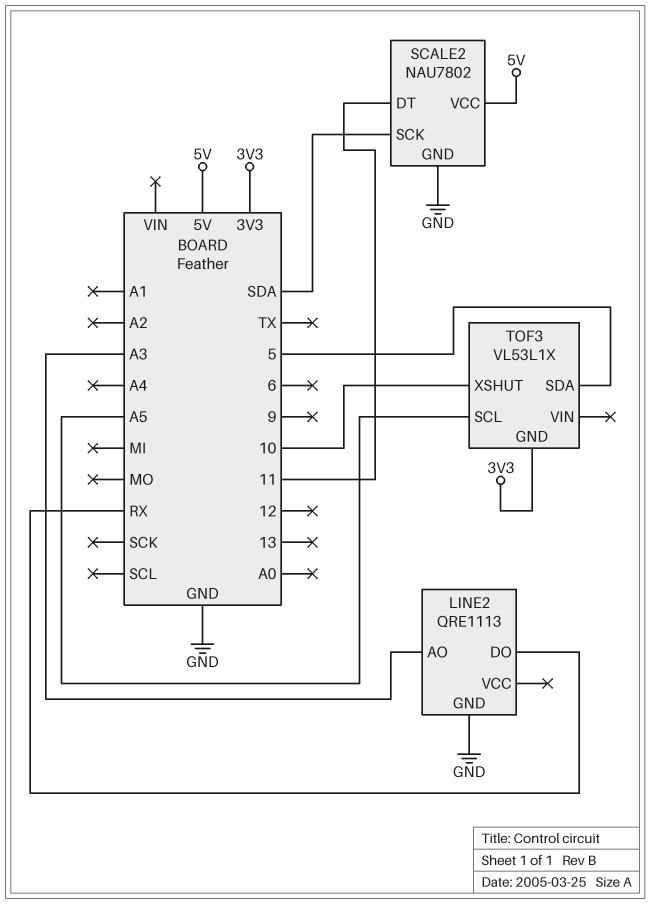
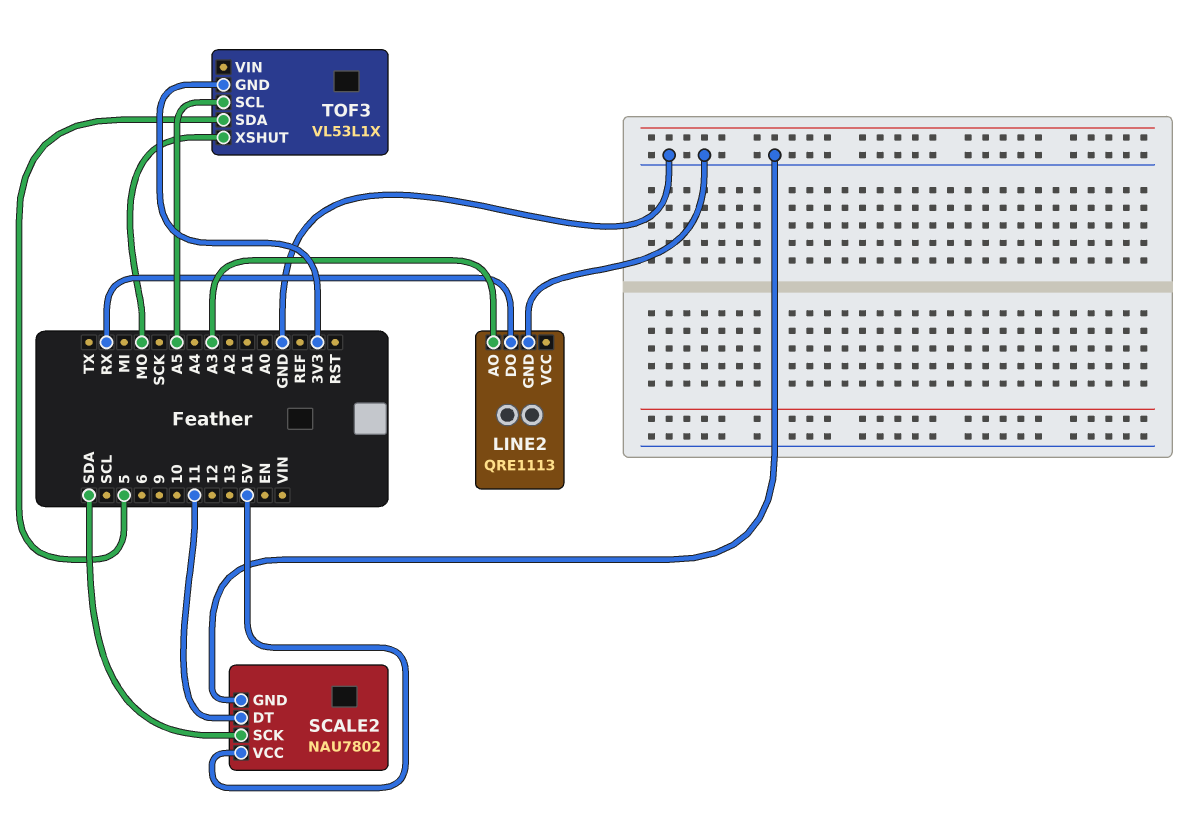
TOF3 pin XSHUT: 10 -> MO

